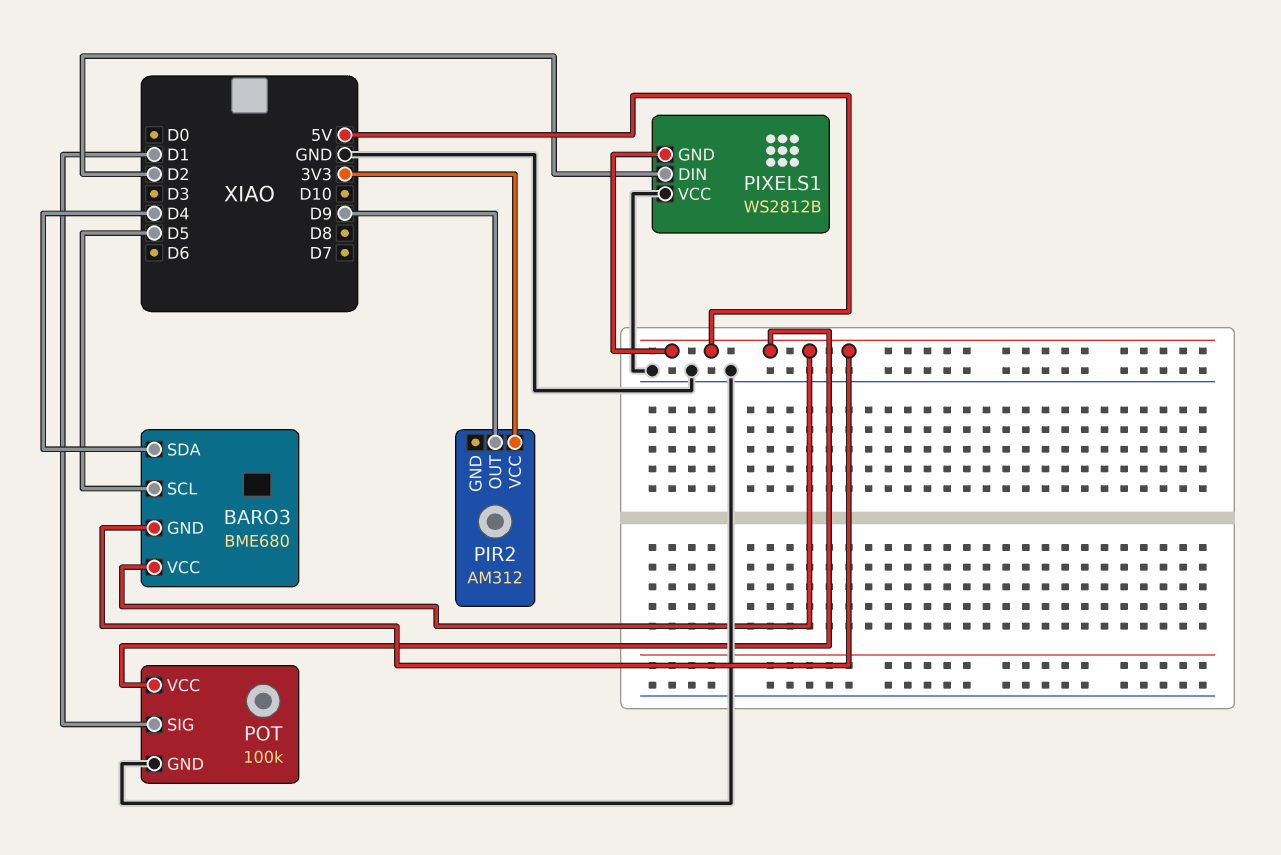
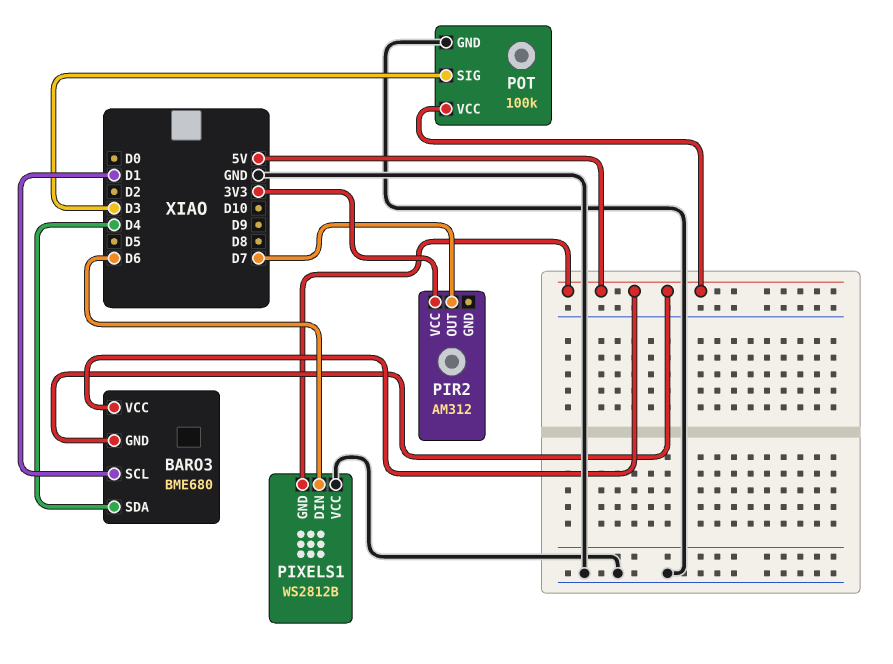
BARO3 pin SCL: D5 -> D1
PIR2 pin OUT: D9 -> D7
PIXELS1 pin DIN: D2 -> D6
POT pin SIG: D1 -> D3

